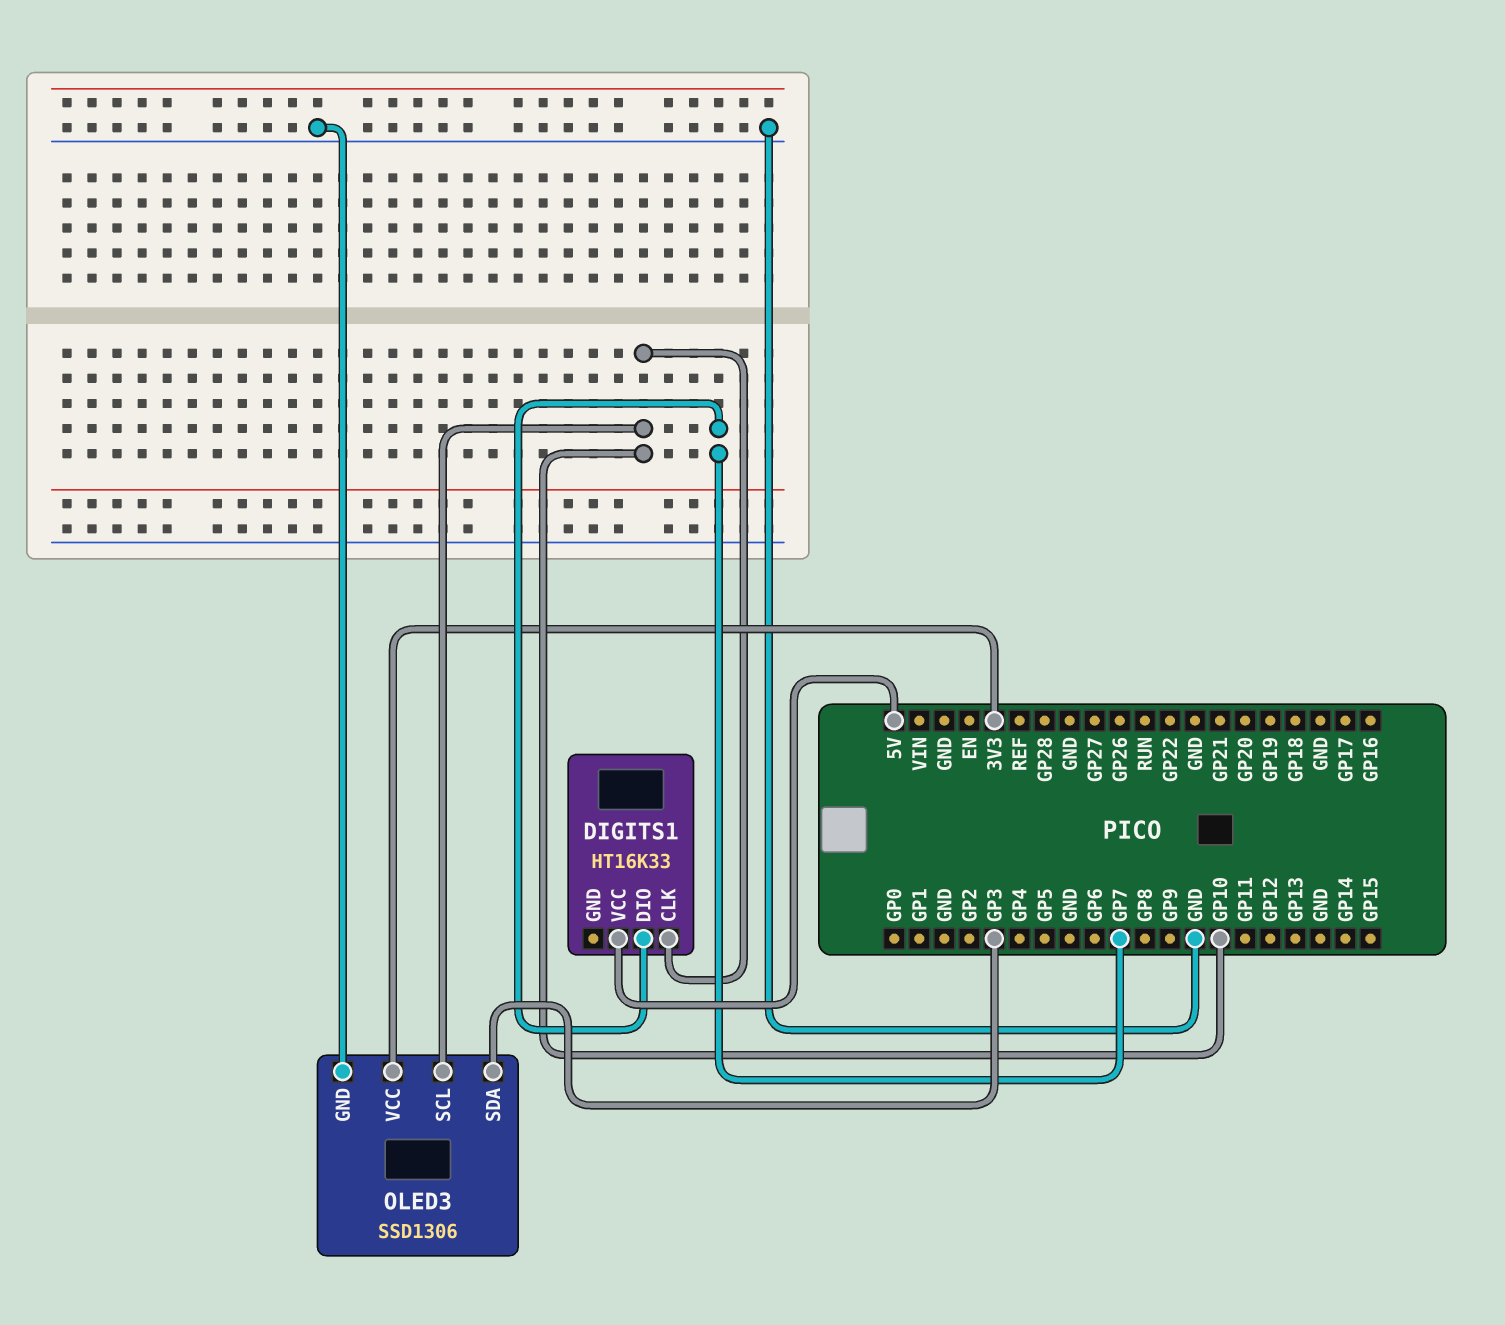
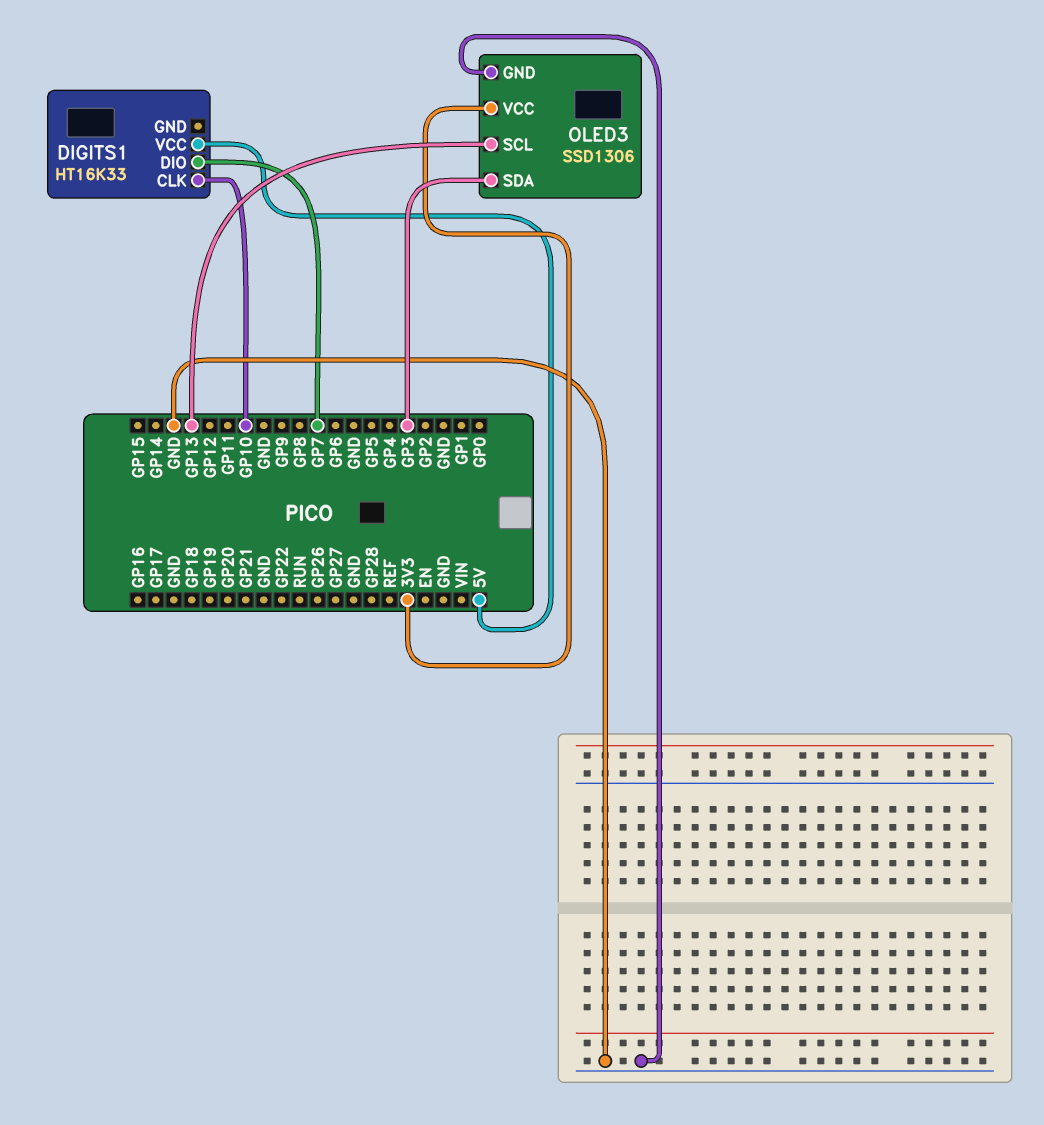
OLED3 pin SCL: GP10 -> GP13

